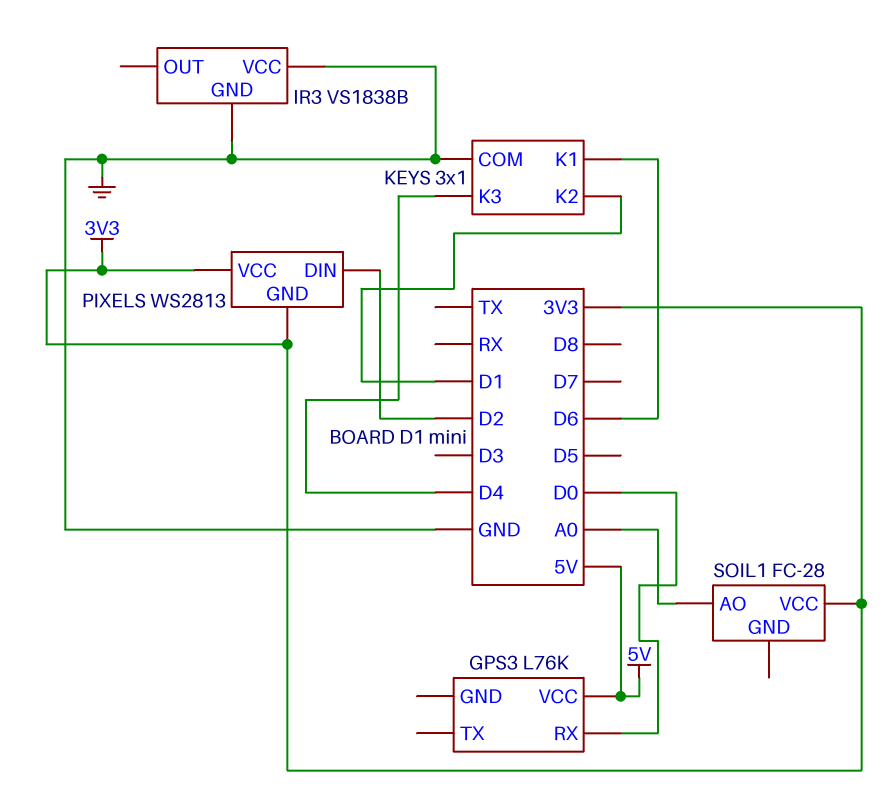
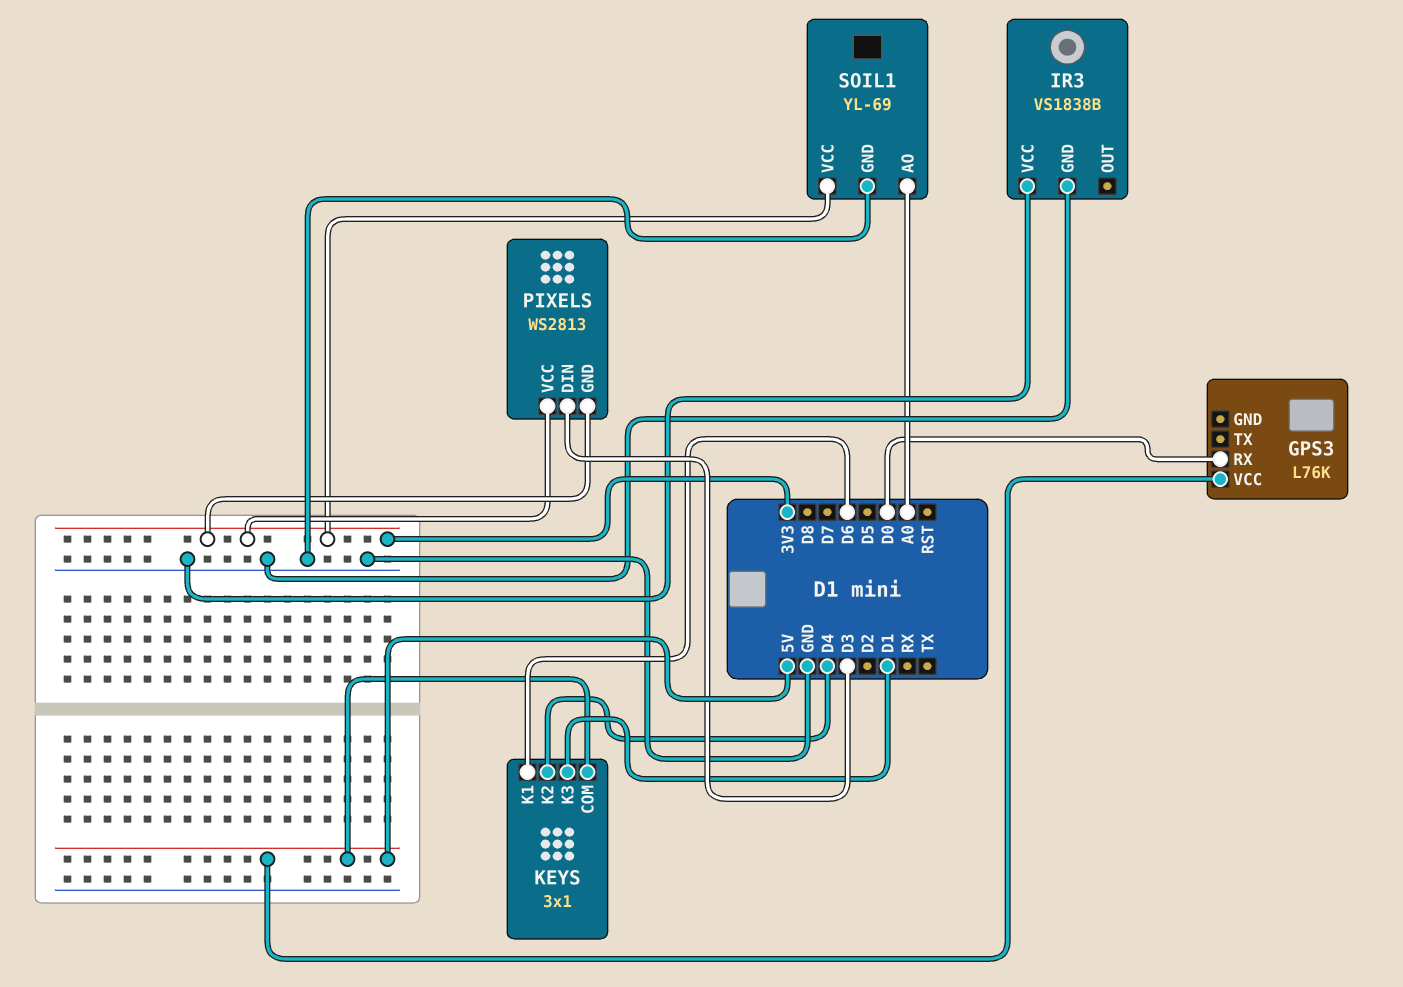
KEYS pin COM: GND -> 5V
KEYS pin K2: D1 -> D4
KEYS pin K3: D4 -> D1
PIXELS pin DIN: D2 -> D3
SOIL1: FC-28 -> YL-69
SOIL1 pin GND: none -> GND

